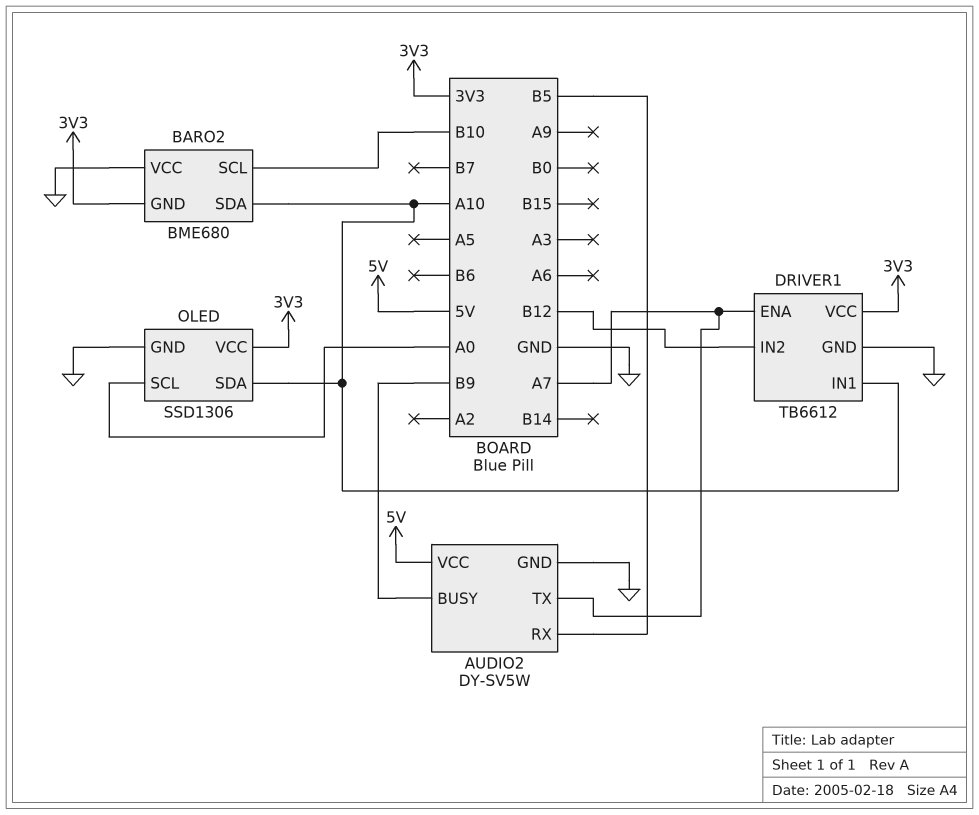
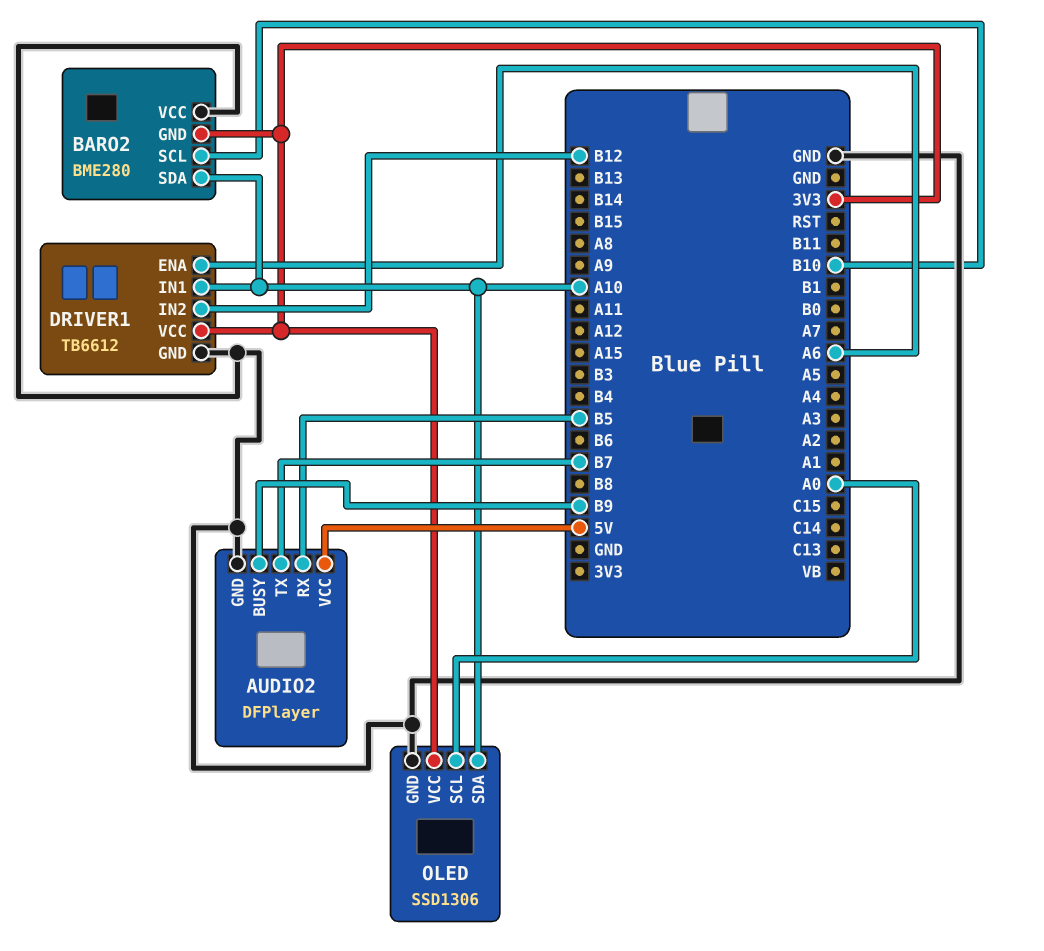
AUDIO2: DY-SV5W -> DFPlayer
AUDIO2 pin TX: A7 -> B7
BARO2: BME680 -> BME280
DRIVER1 pin ENA: A7 -> A6

